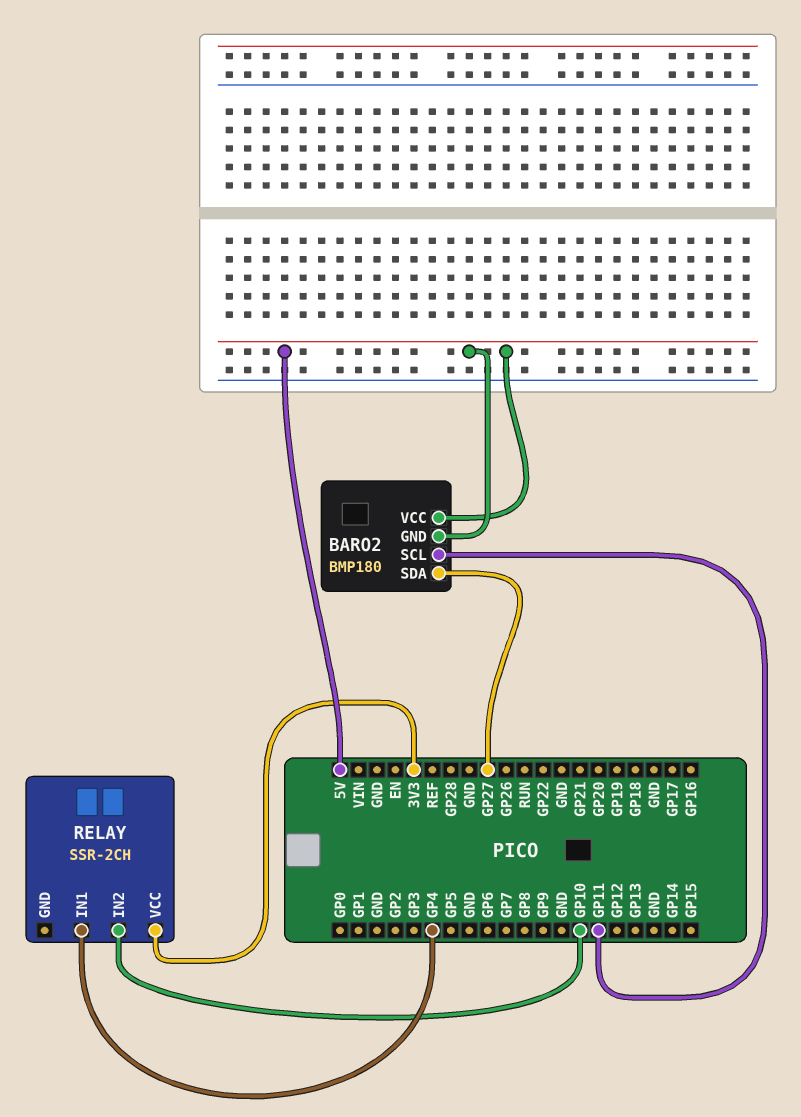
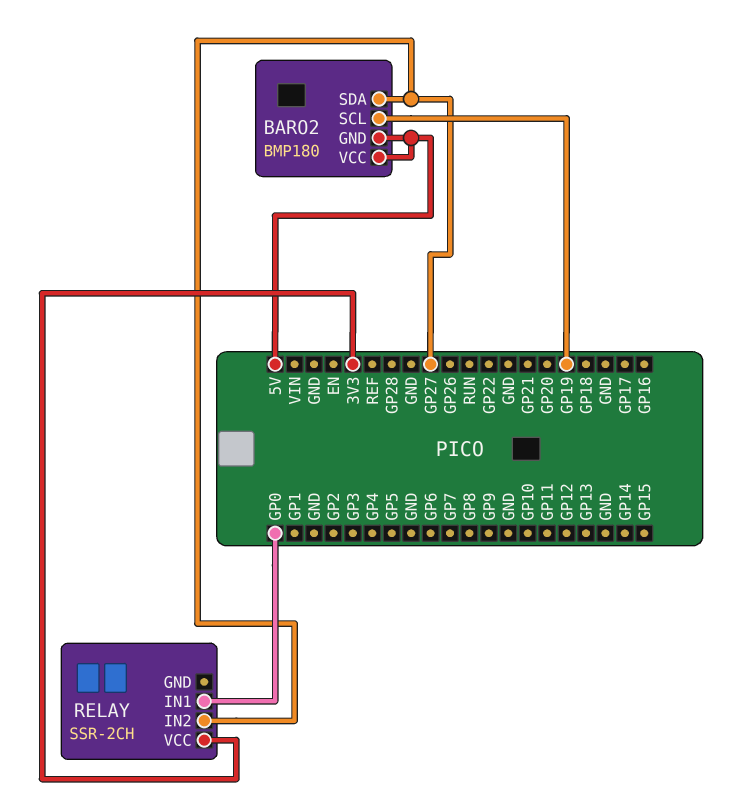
BARO2 pin SCL: GP11 -> GP19
RELAY pin IN1: GP4 -> GP0
RELAY pin IN2: GP10 -> GP27

